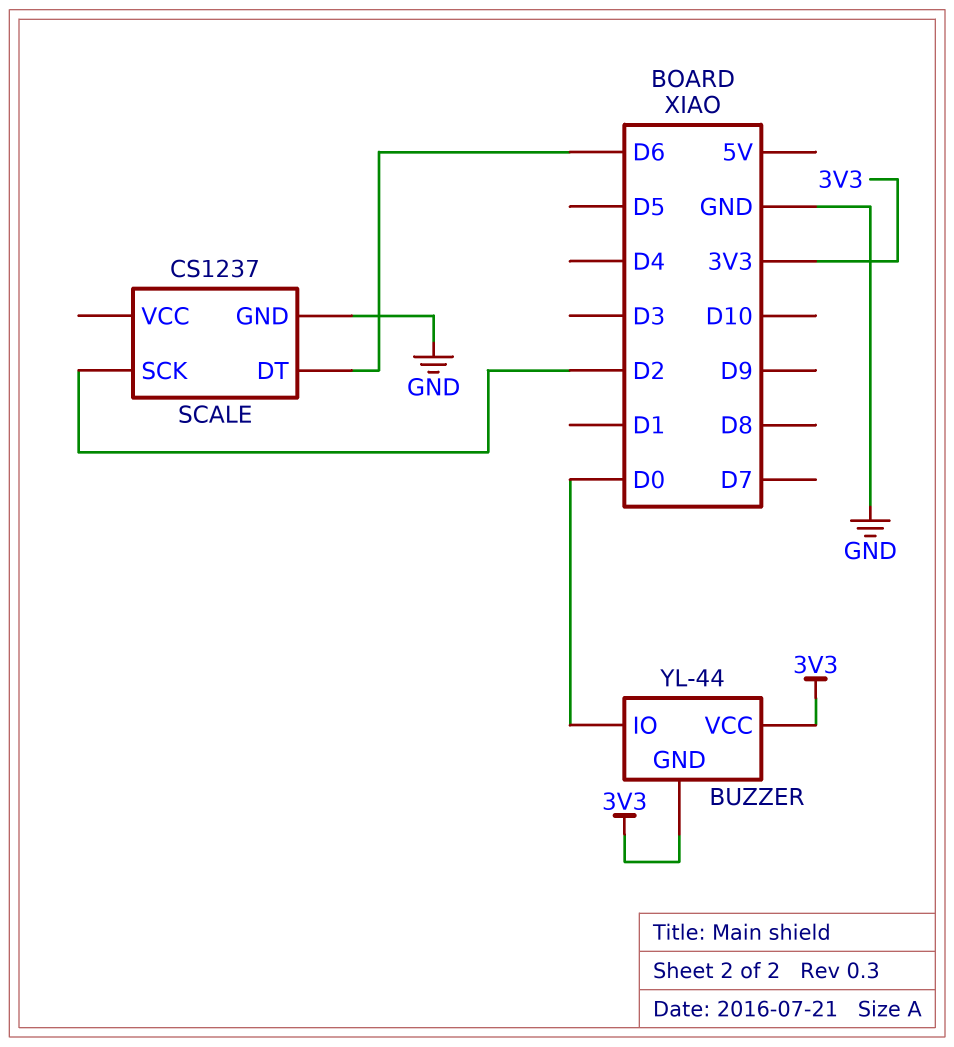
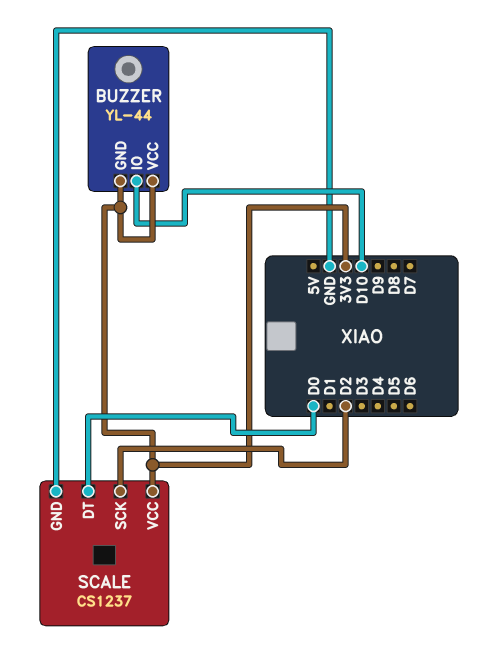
BUZZER pin IO: D0 -> D10
SCALE pin DT: D6 -> D0
SCALE pin VCC: none -> 3V3

